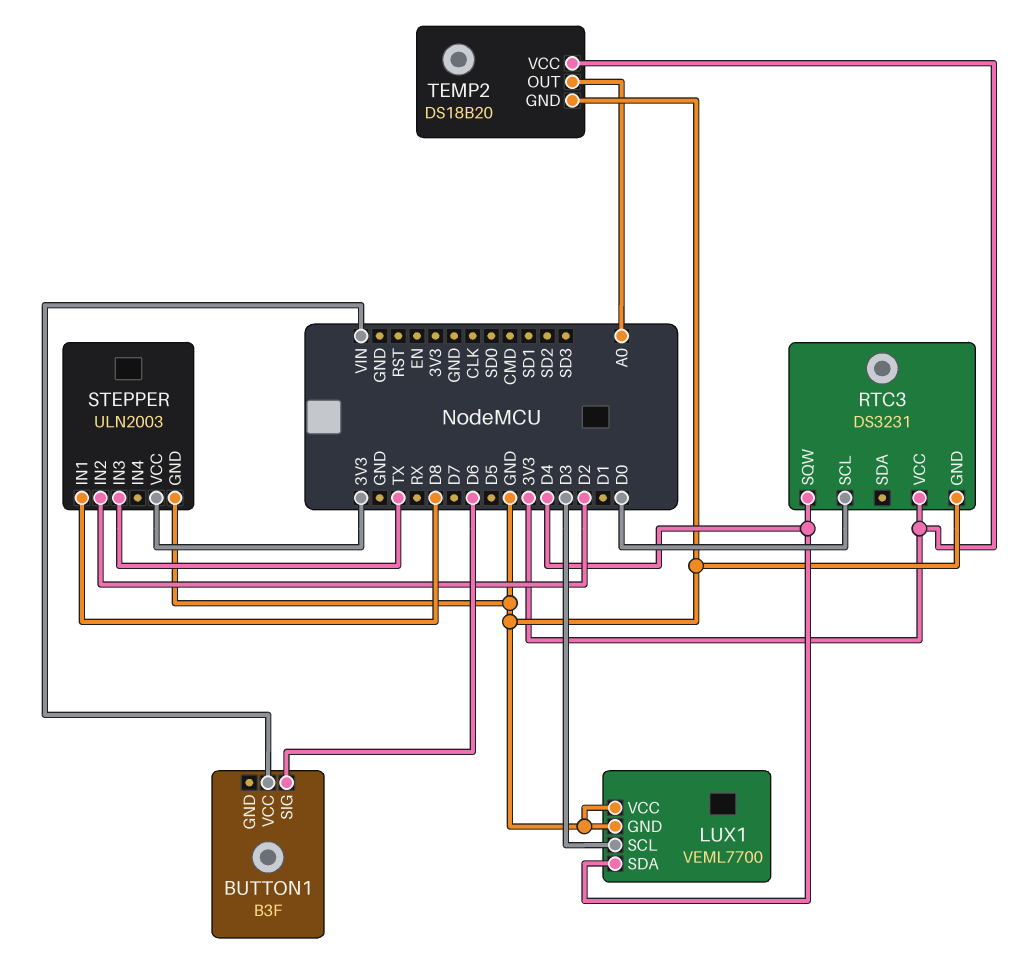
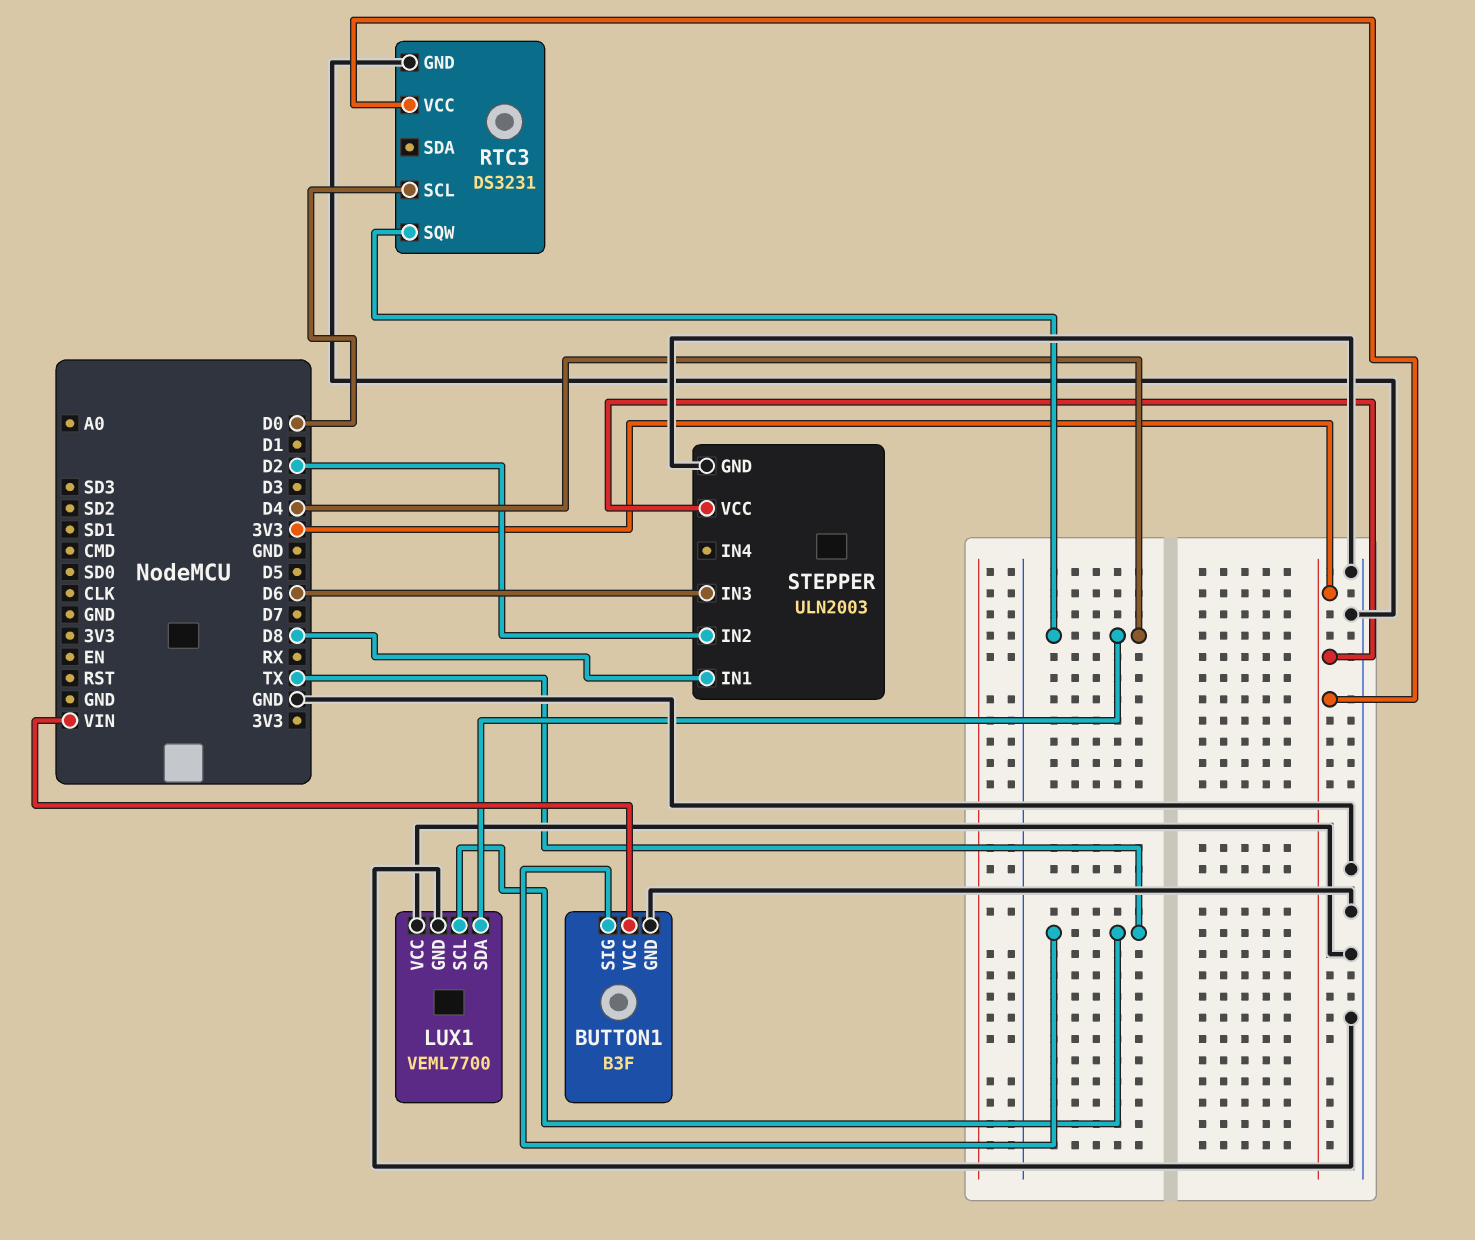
BUTTON1 pin GND: none -> GND
BUTTON1 pin SIG: D6 -> TX
LUX1 pin SCL: D3 -> TX
STEPPER pin IN3: TX -> D6
TEMP2: DS18B20 -> none
TEMP2 pin GND: GND -> none
TEMP2 pin OUT: A0 -> none
TEMP2 pin VCC: 3V3 -> none

